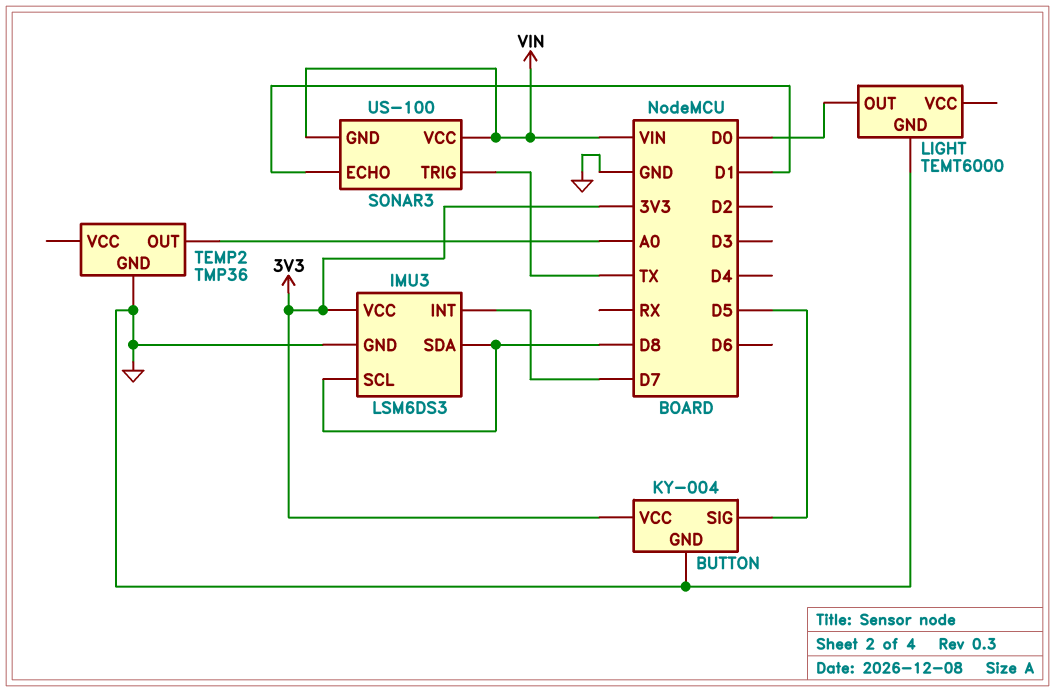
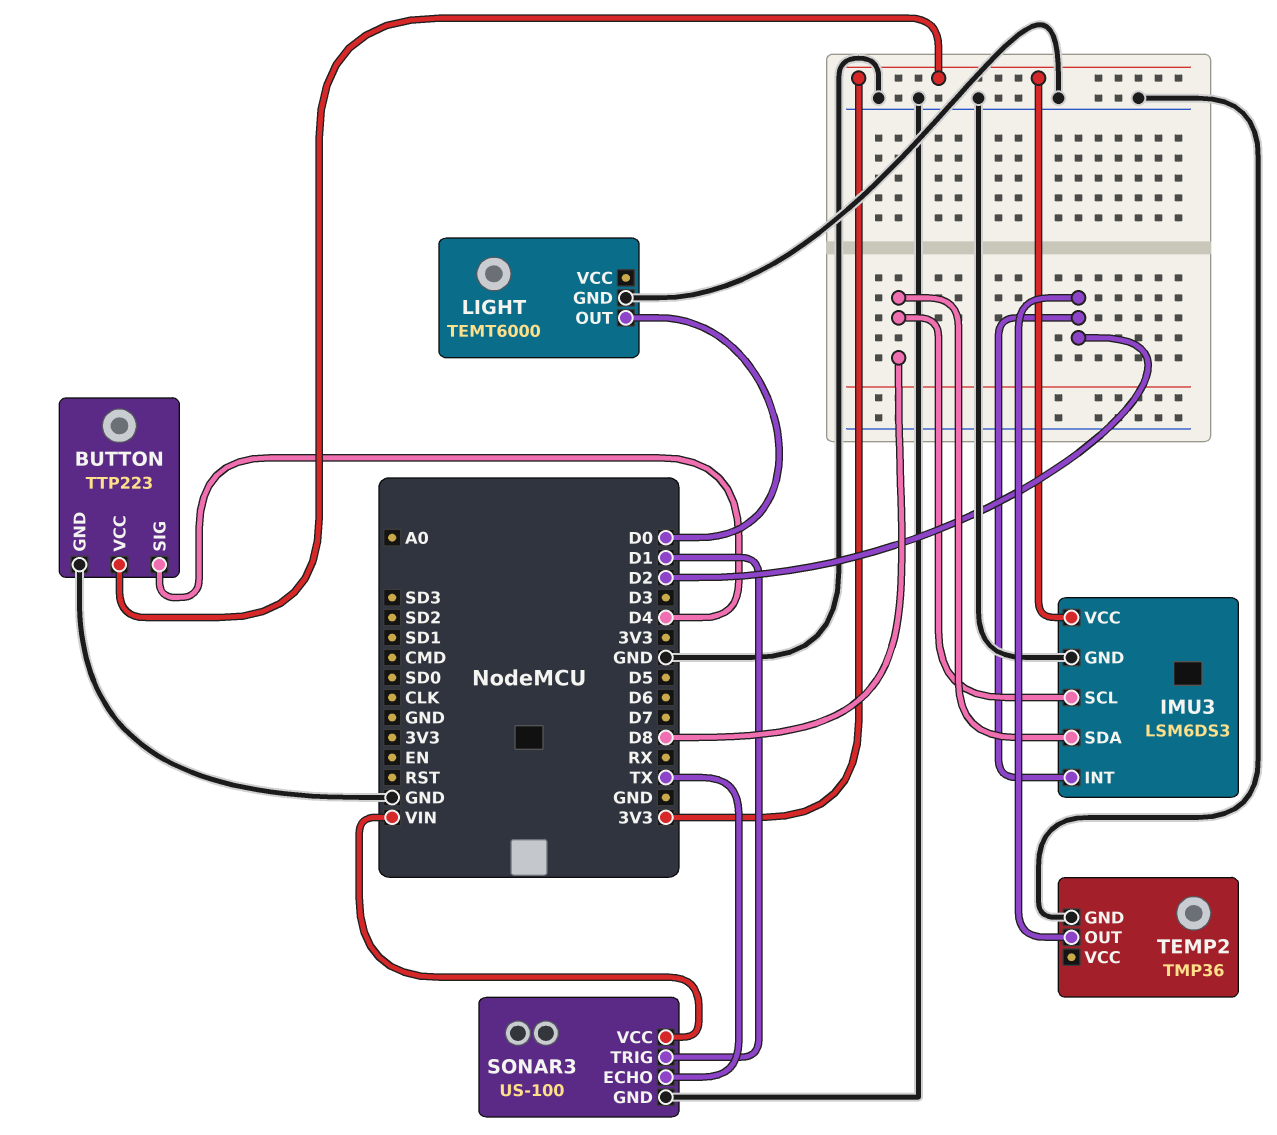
BUTTON: KY-004 -> TTP223
BUTTON pin SIG: D5 -> D4
IMU3 pin INT: D7 -> D2
SONAR3 pin ECHO: D1 -> TX
SONAR3 pin GND: VIN -> GND
SONAR3 pin TRIG: TX -> D1
TEMP2 pin OUT: A0 -> D2

